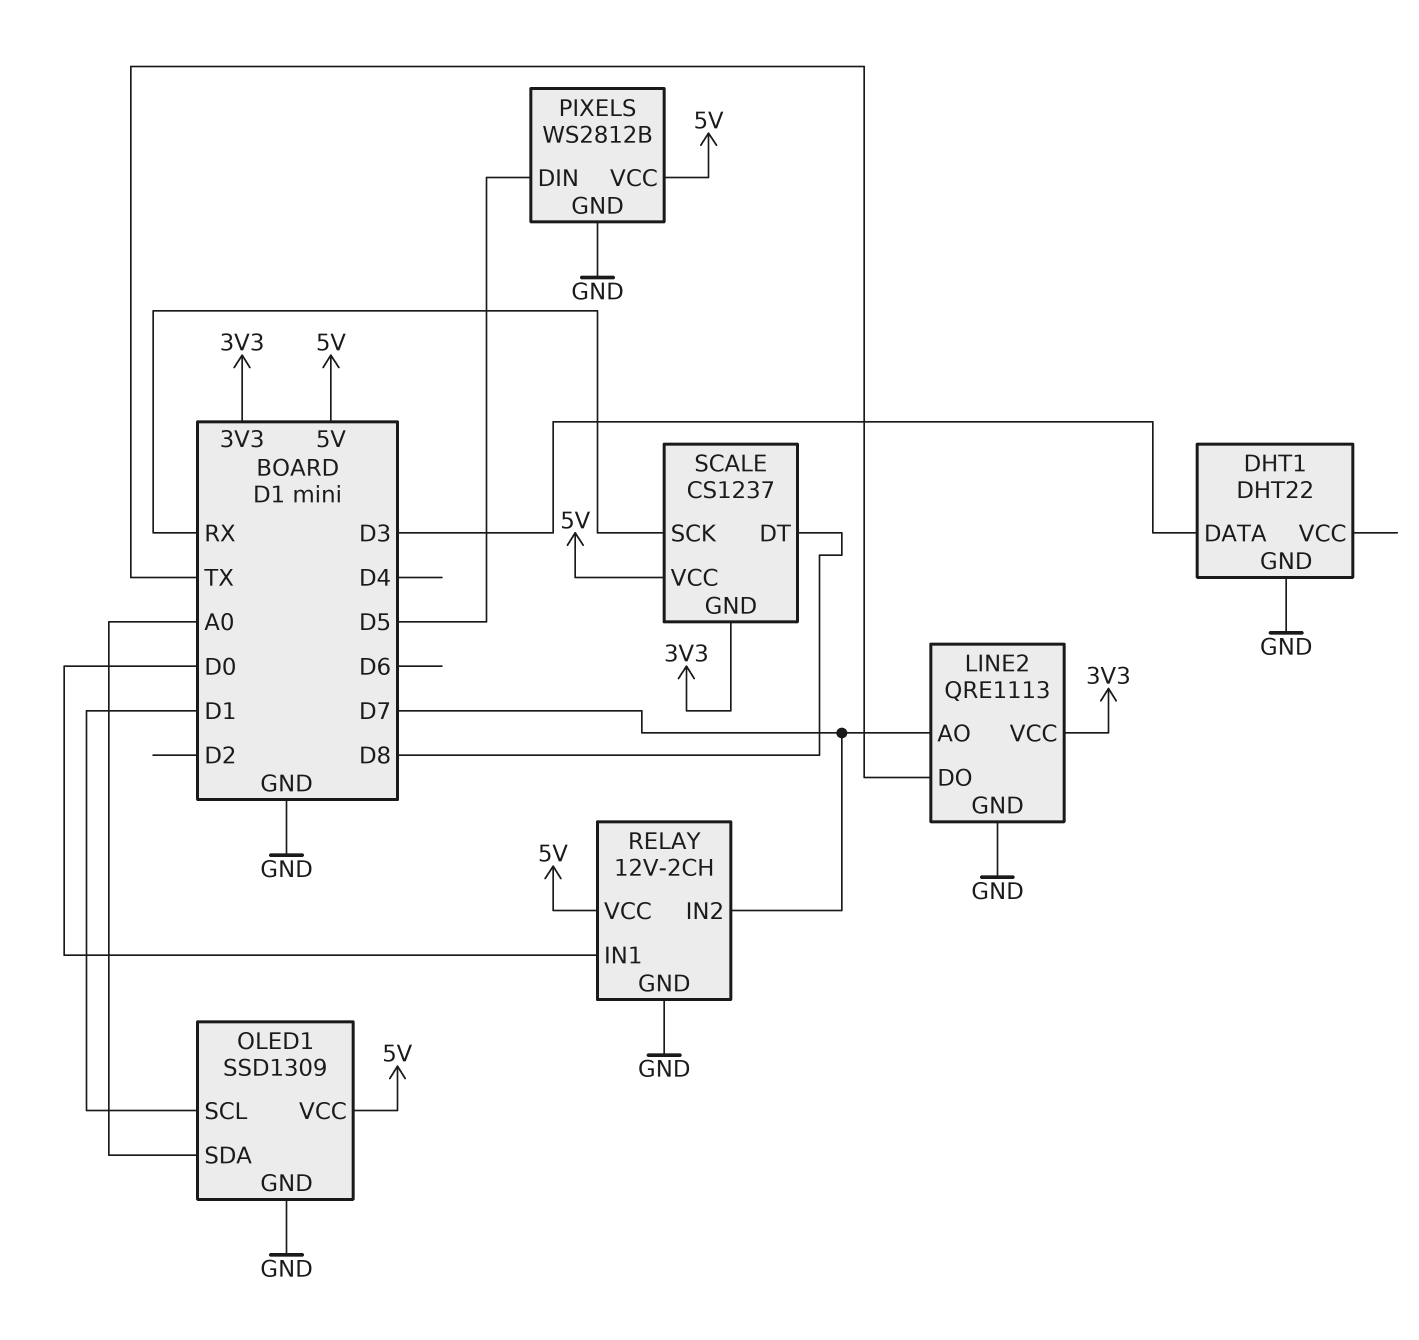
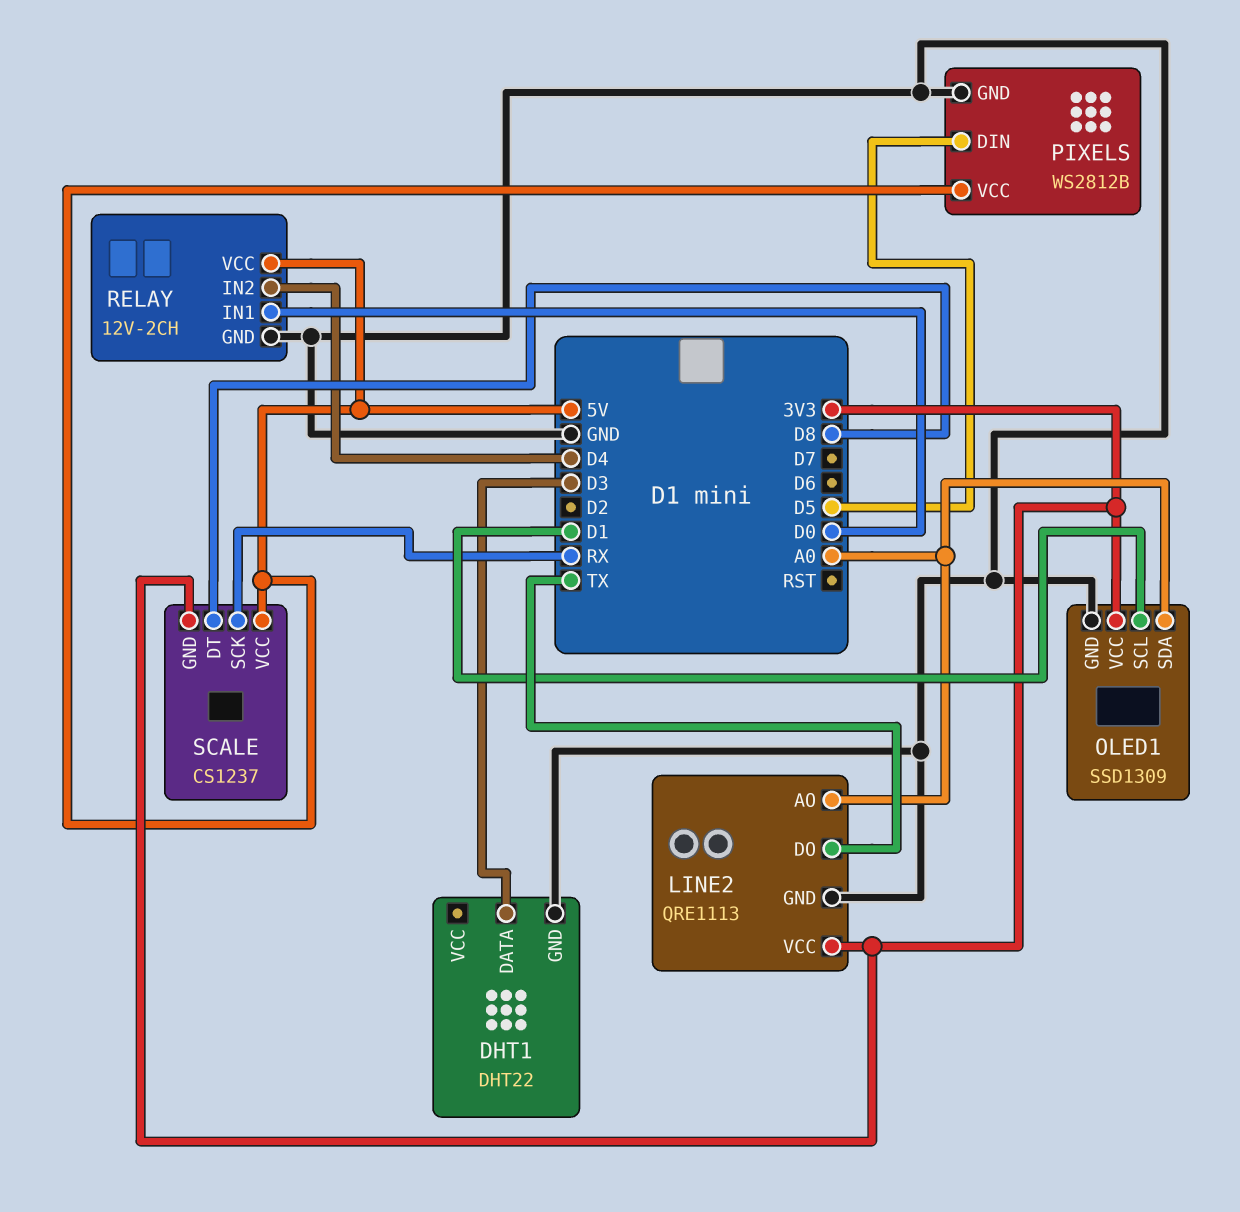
LINE2 pin AO: D7 -> A0
OLED1 pin VCC: 5V -> 3V3
RELAY pin IN2: D7 -> D4

